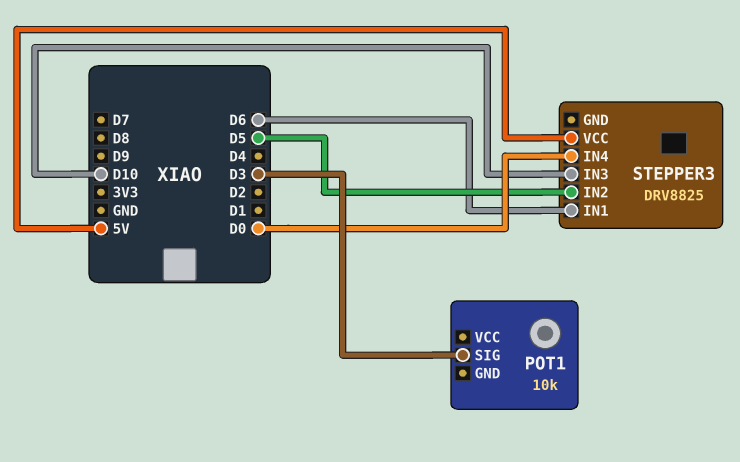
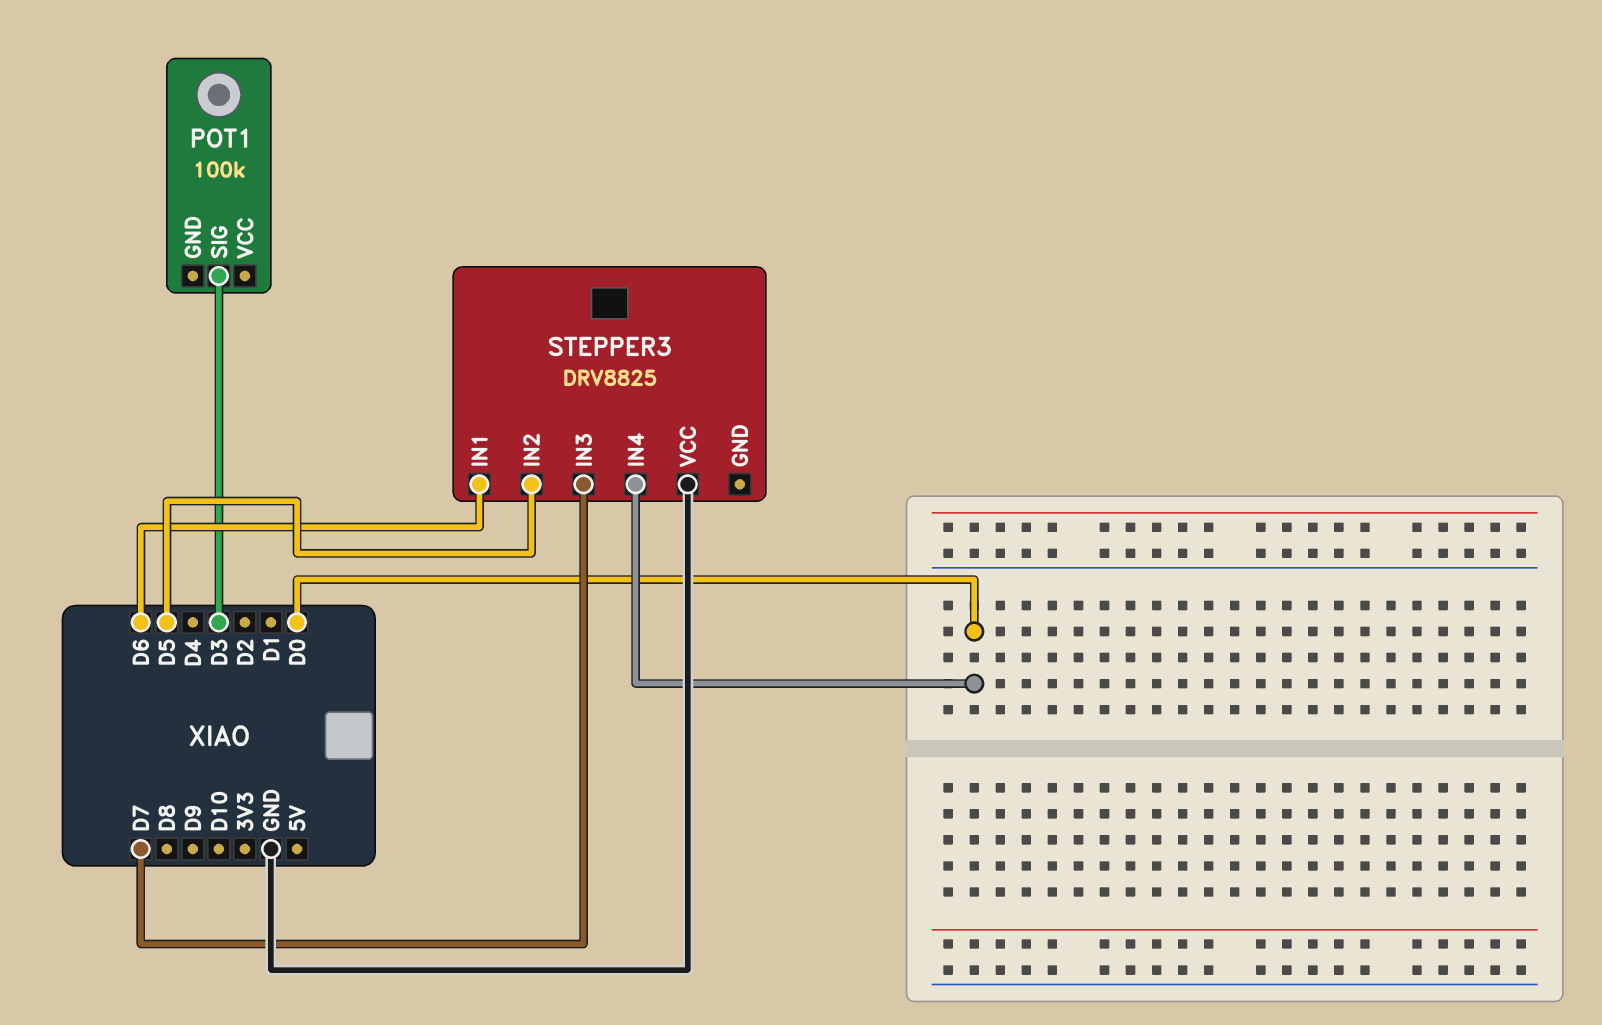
POT1: 10k -> 100k
STEPPER3 pin IN3: D10 -> D7
STEPPER3 pin VCC: 5V -> GND

